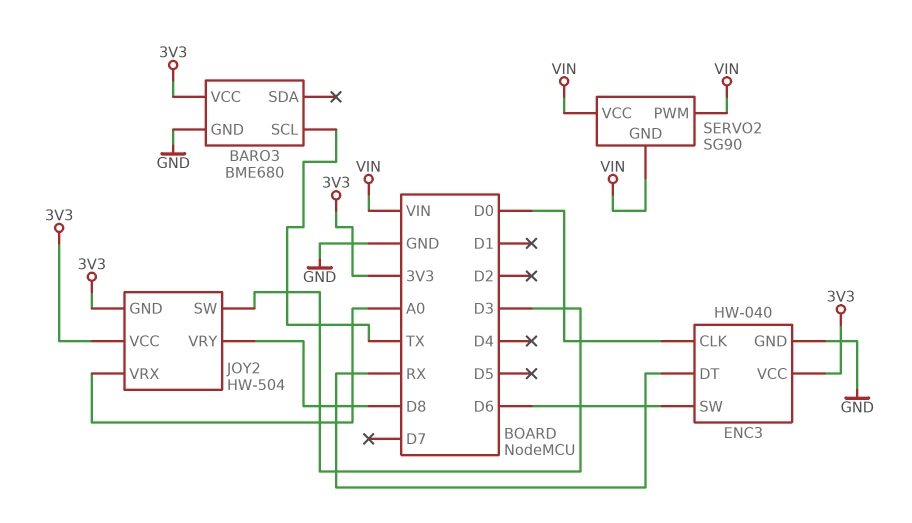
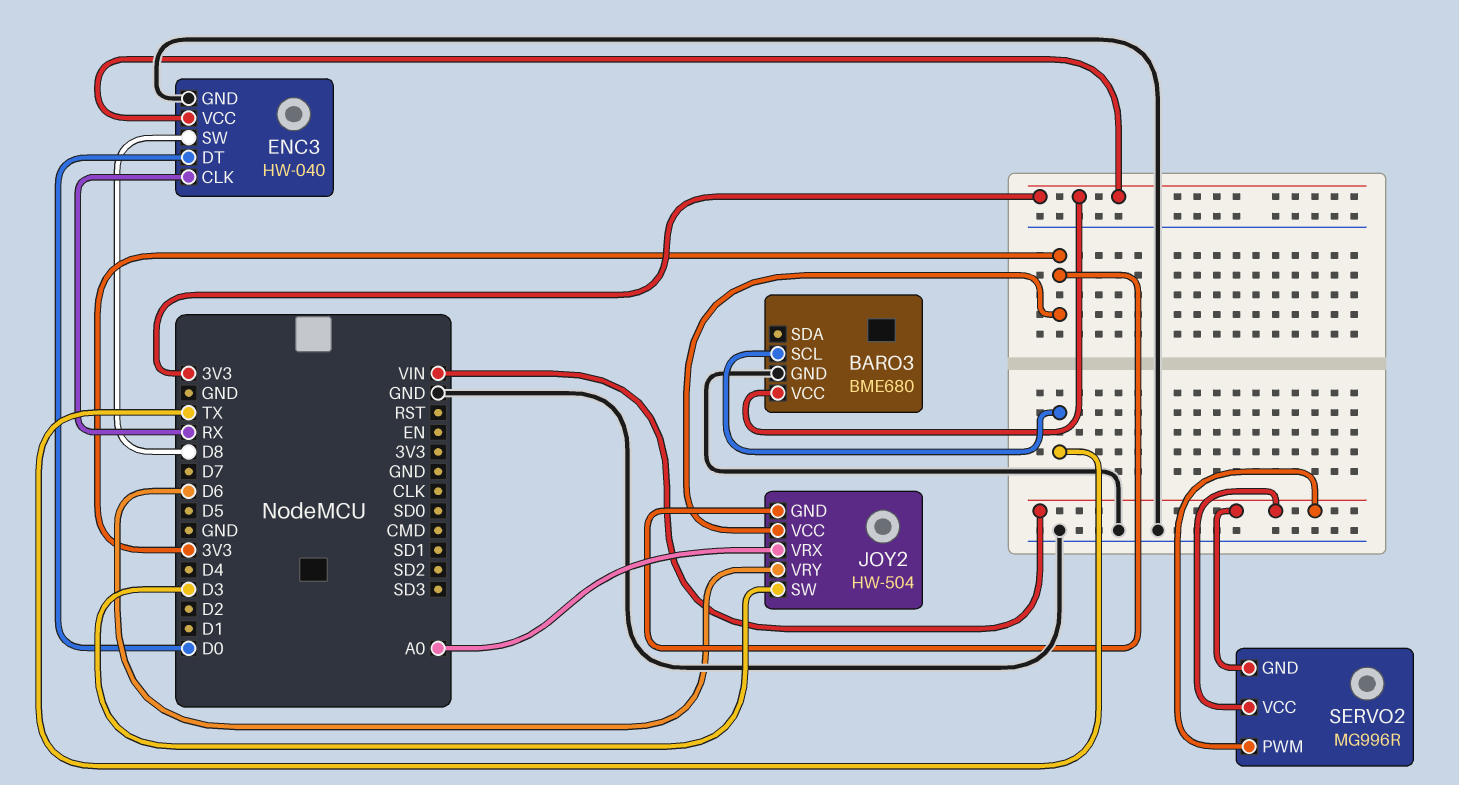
ENC3 pin CLK: D0 -> RX
ENC3 pin DT: RX -> D0
ENC3 pin SW: D6 -> D8
JOY2 pin VRY: D8 -> D6
SERVO2: SG90 -> MG996R

